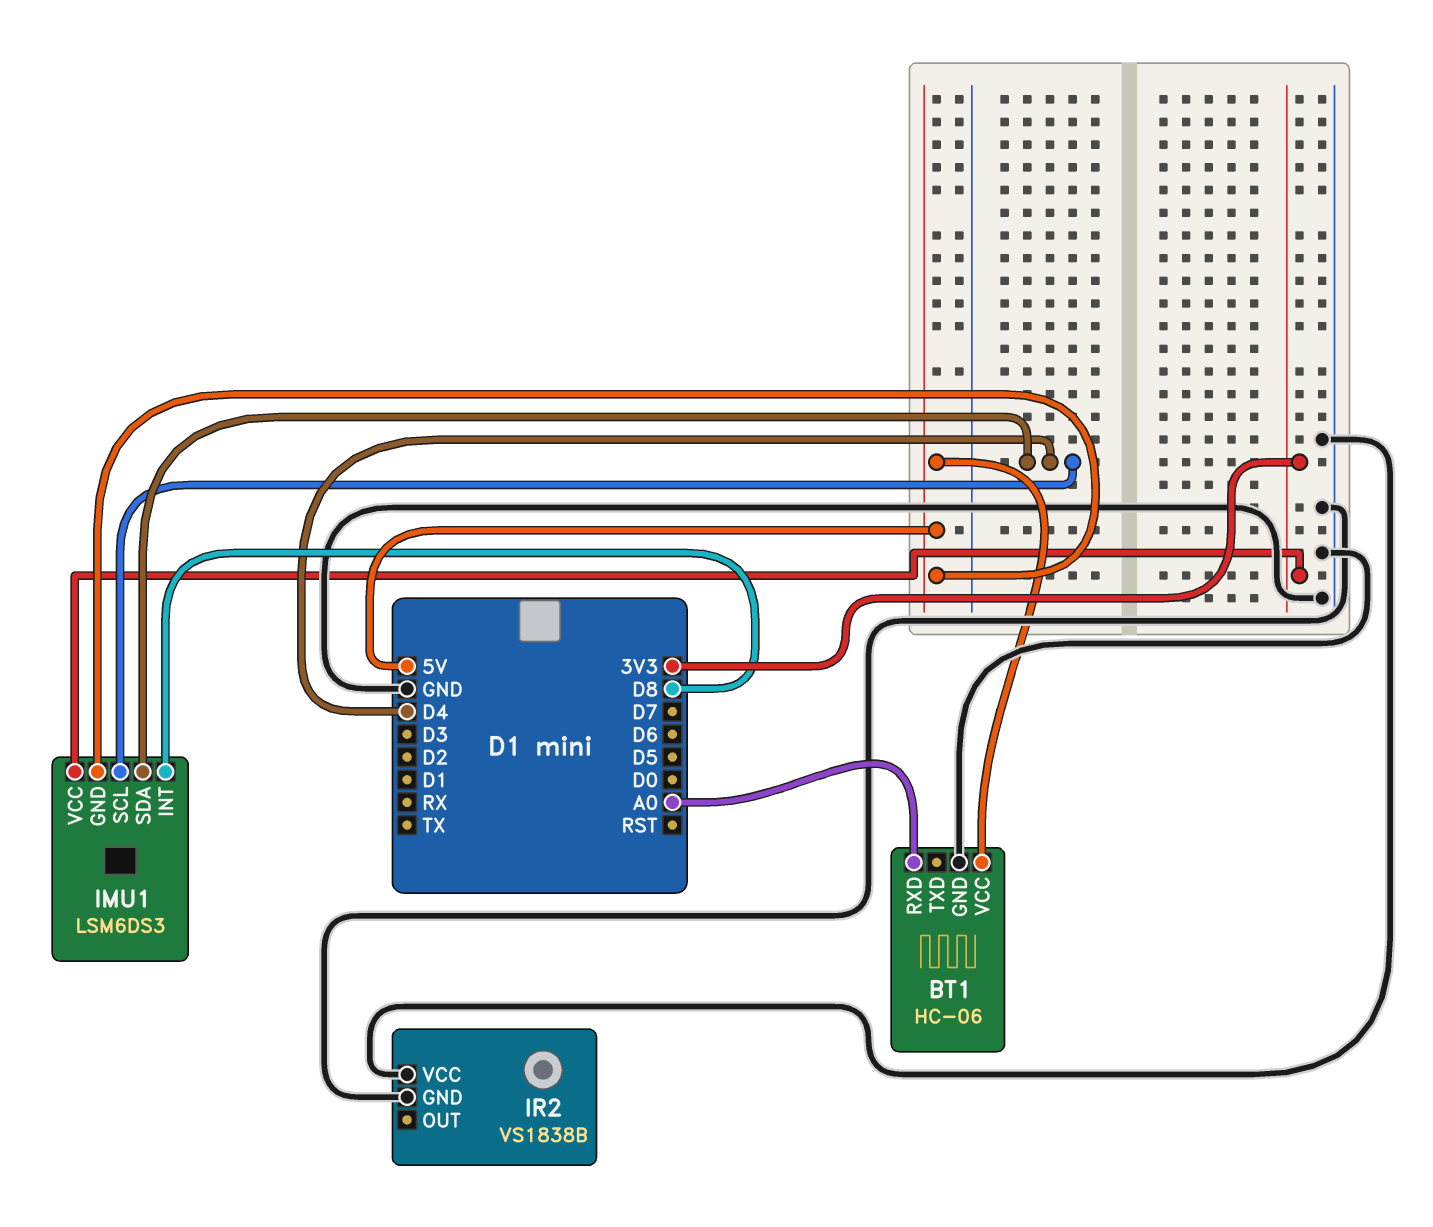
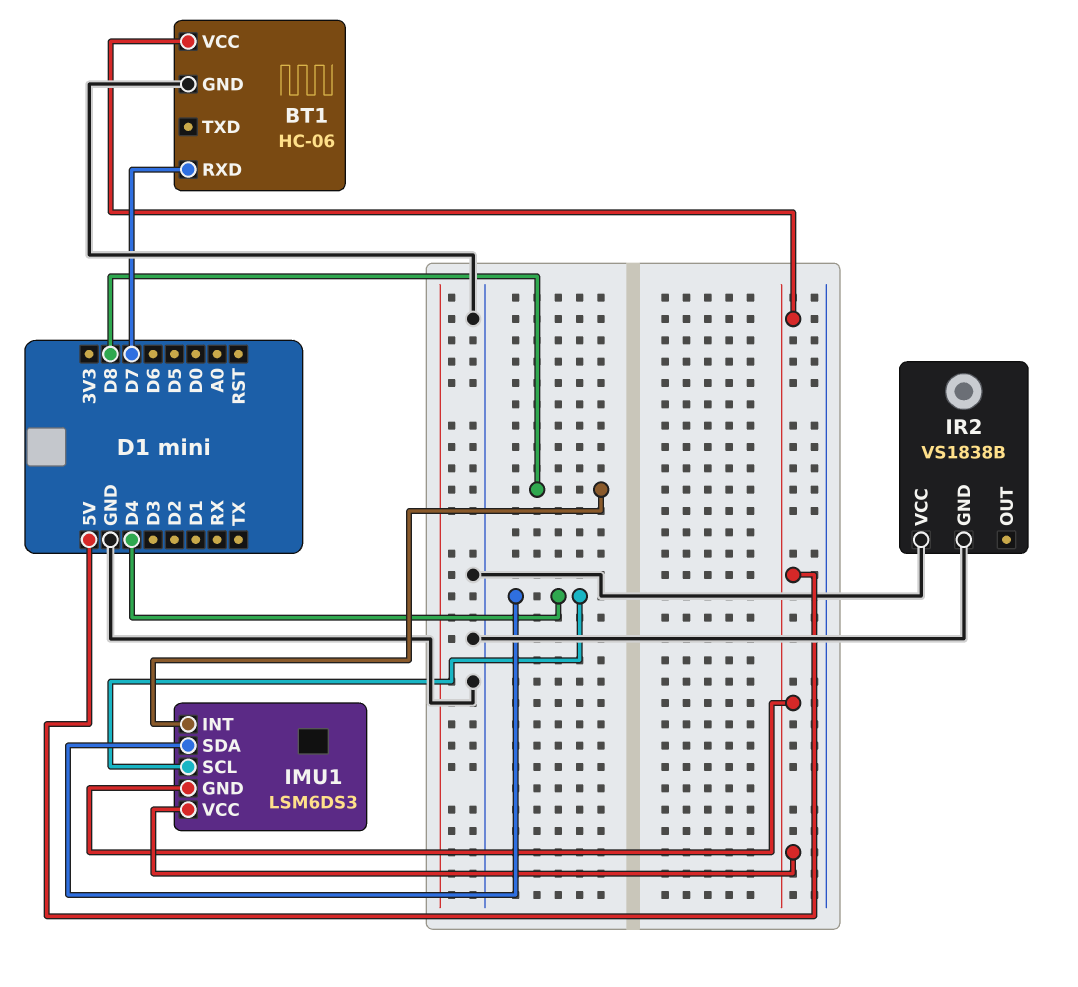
BT1 pin RXD: A0 -> D7
IMU1 pin VCC: 3V3 -> 5V

